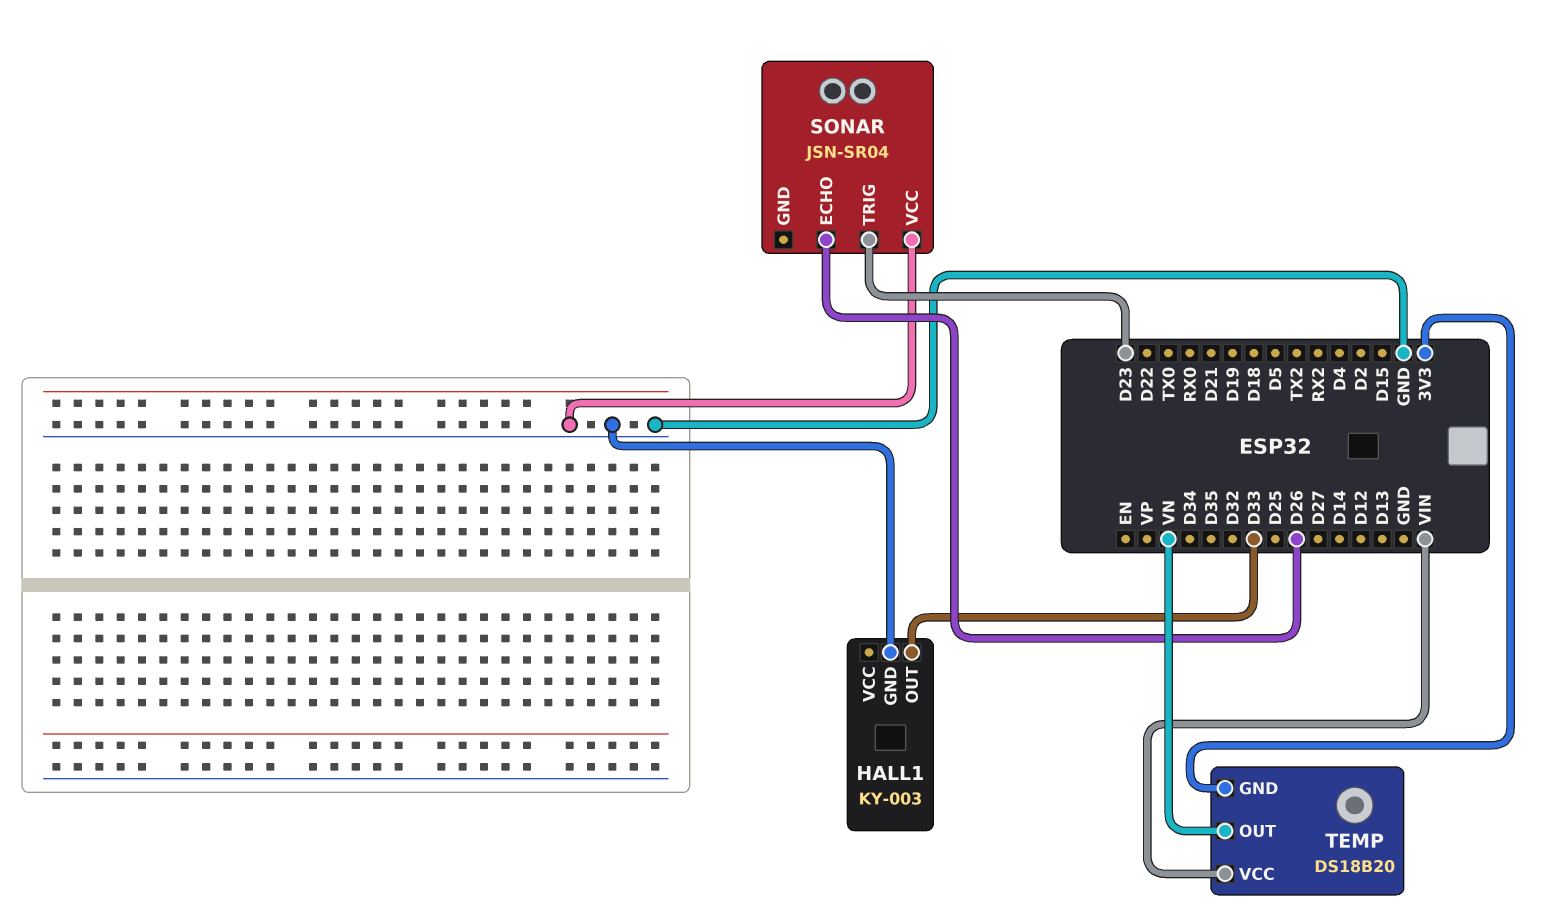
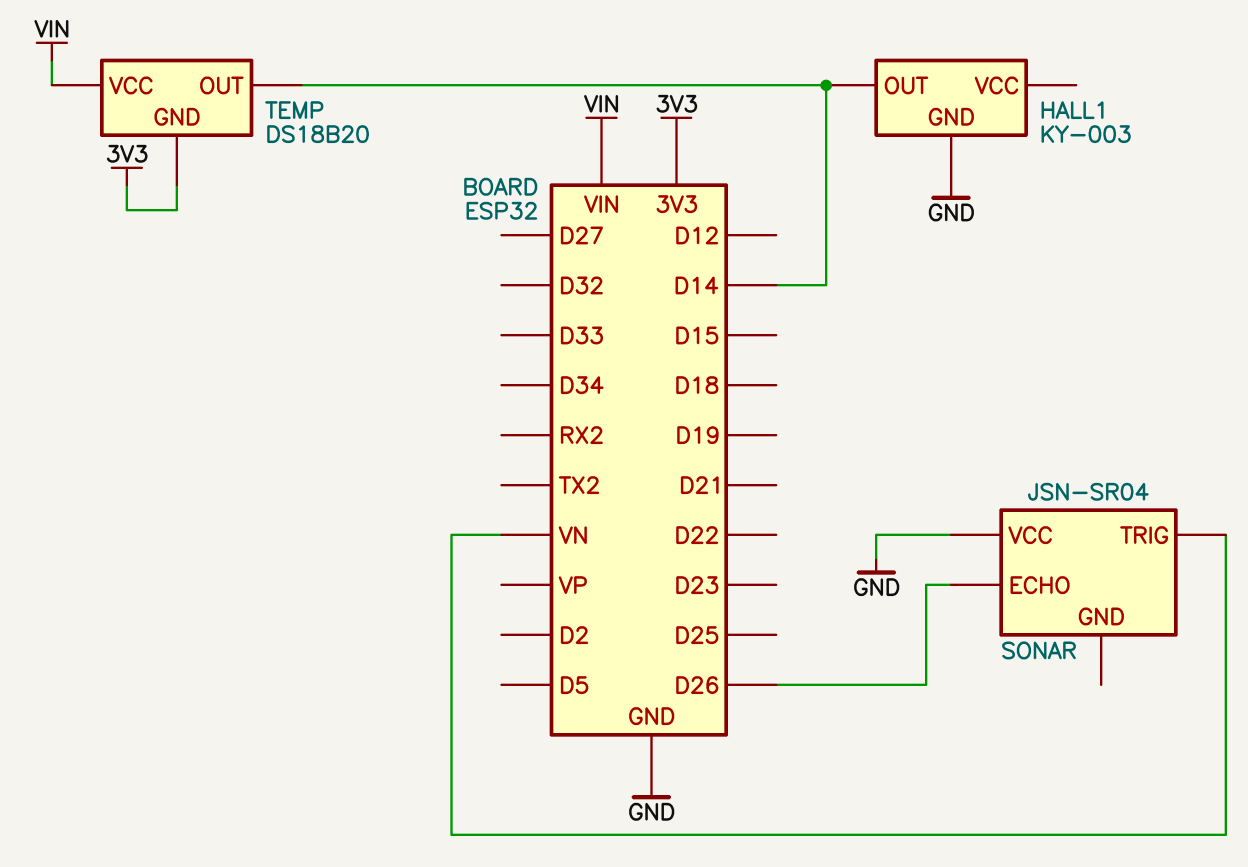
HALL1 pin OUT: D33 -> D14
SONAR pin TRIG: D23 -> VN
TEMP pin OUT: VN -> D14

